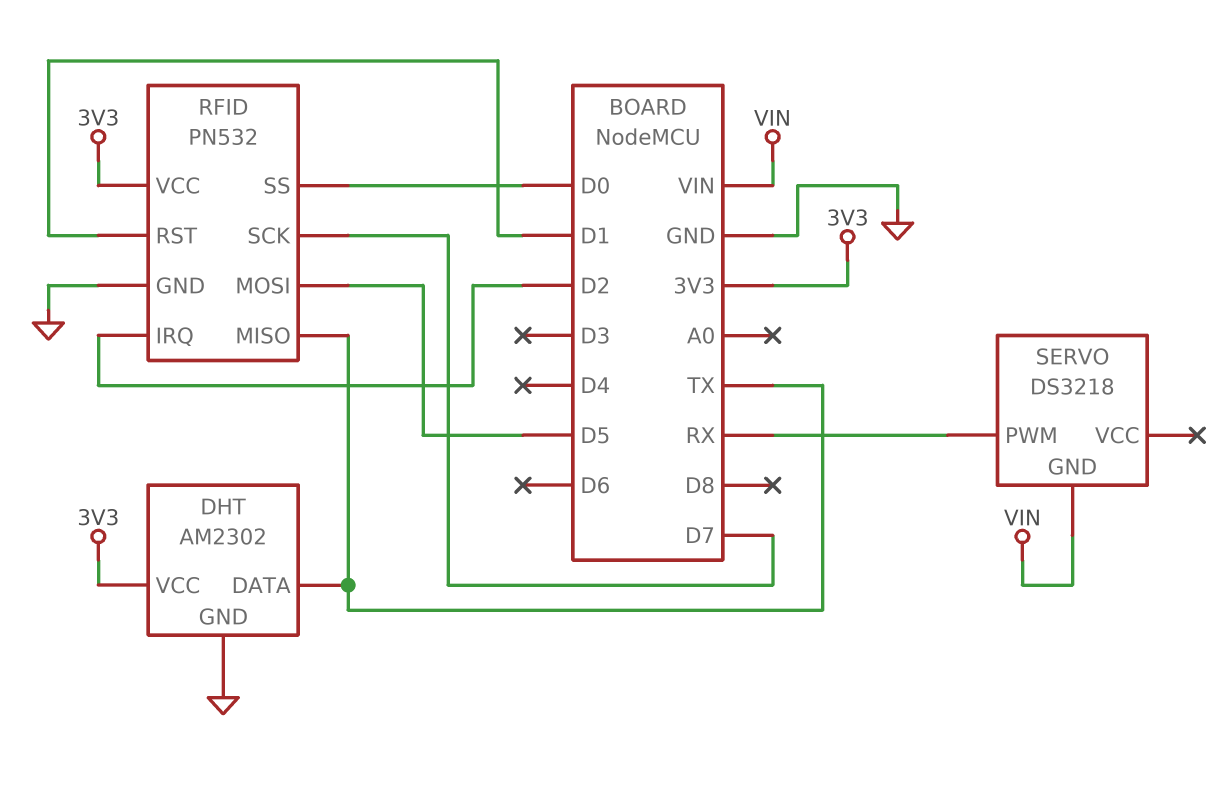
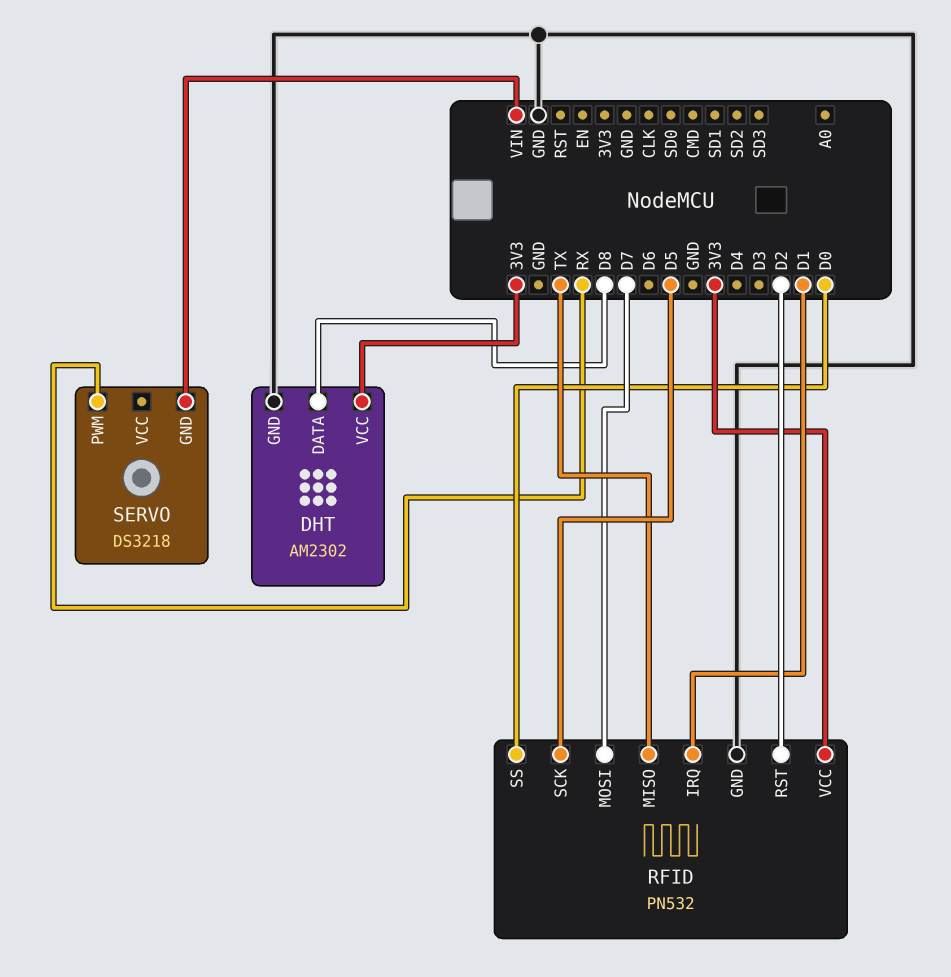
DHT pin DATA: TX -> D8
RFID pin IRQ: D2 -> D1
RFID pin MOSI: D5 -> D7
RFID pin RST: D1 -> D2
RFID pin SCK: D7 -> D5

